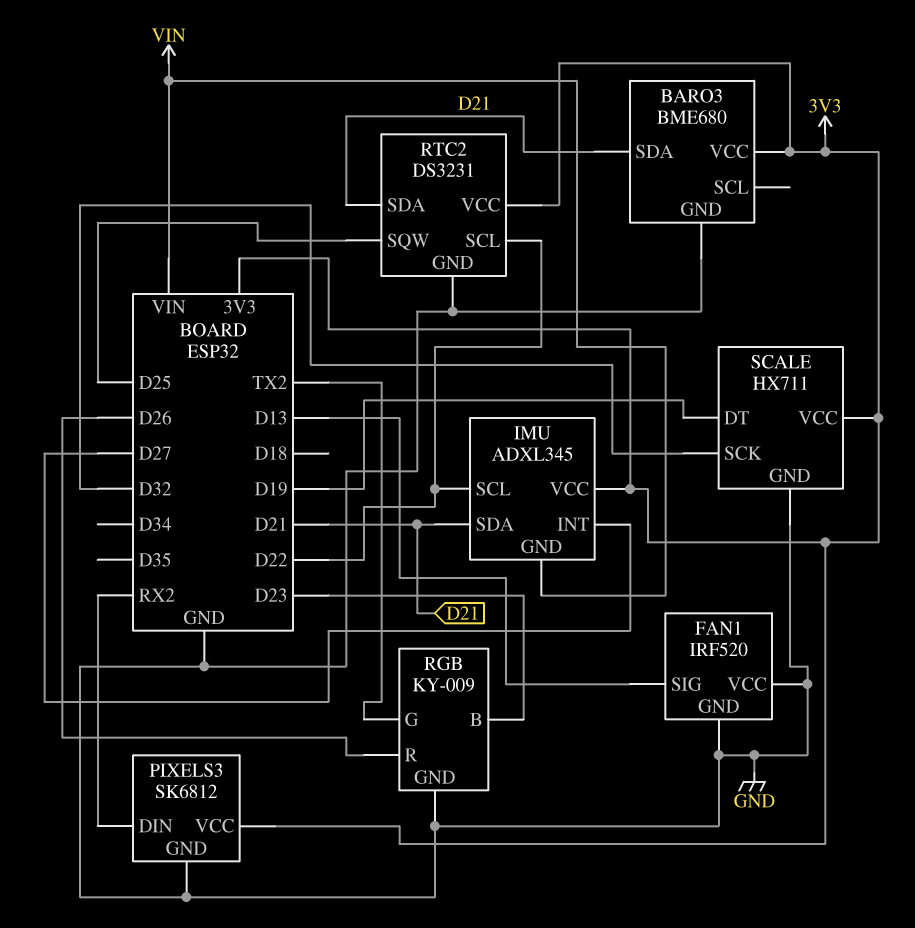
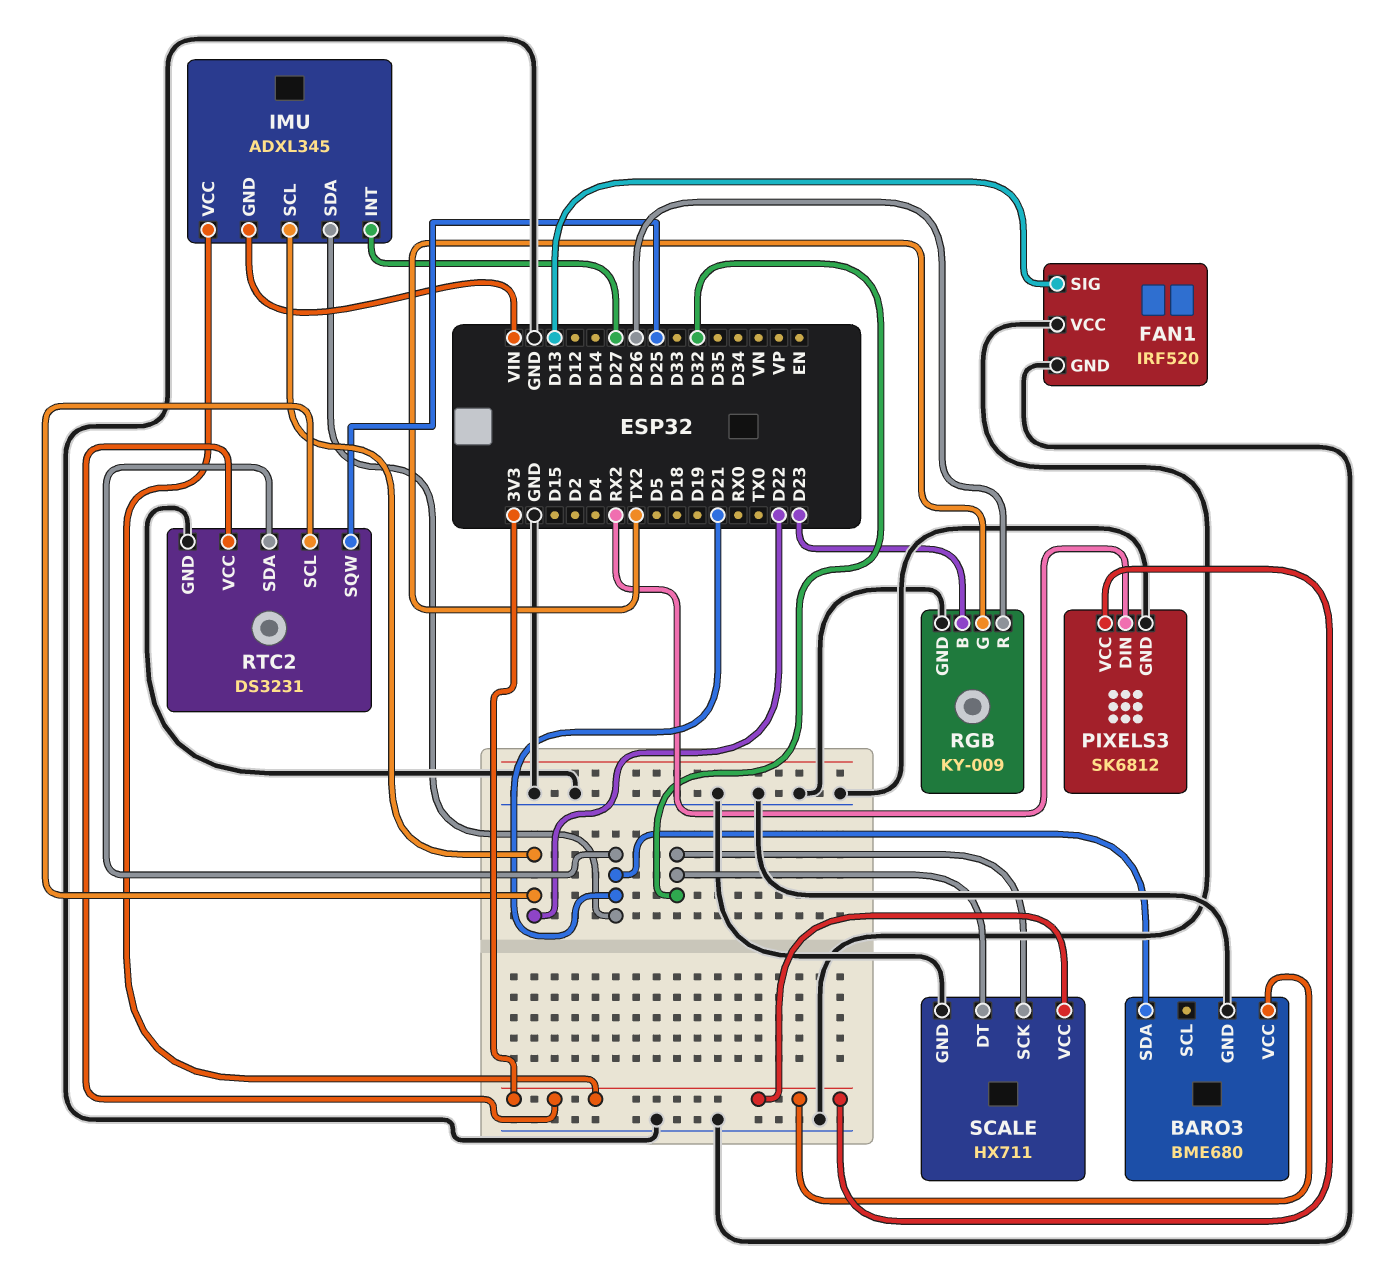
SCALE pin DT: D19 -> D32

